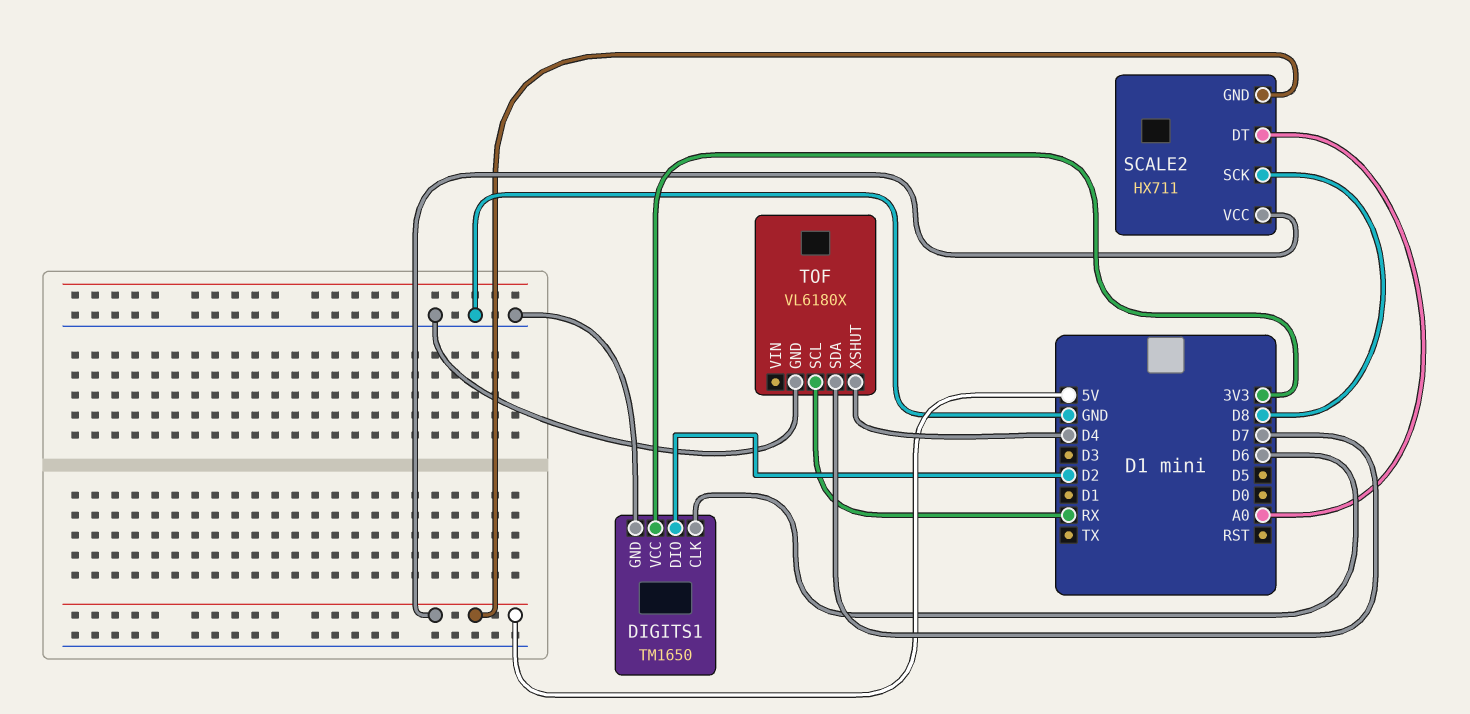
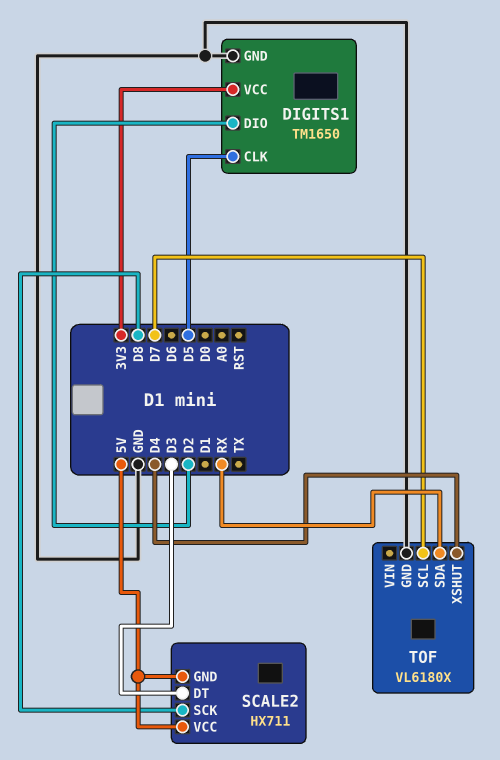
DIGITS1 pin CLK: D6 -> D5
SCALE2 pin DT: A0 -> D3
TOF pin SCL: RX -> D7
TOF pin SDA: D7 -> RX

